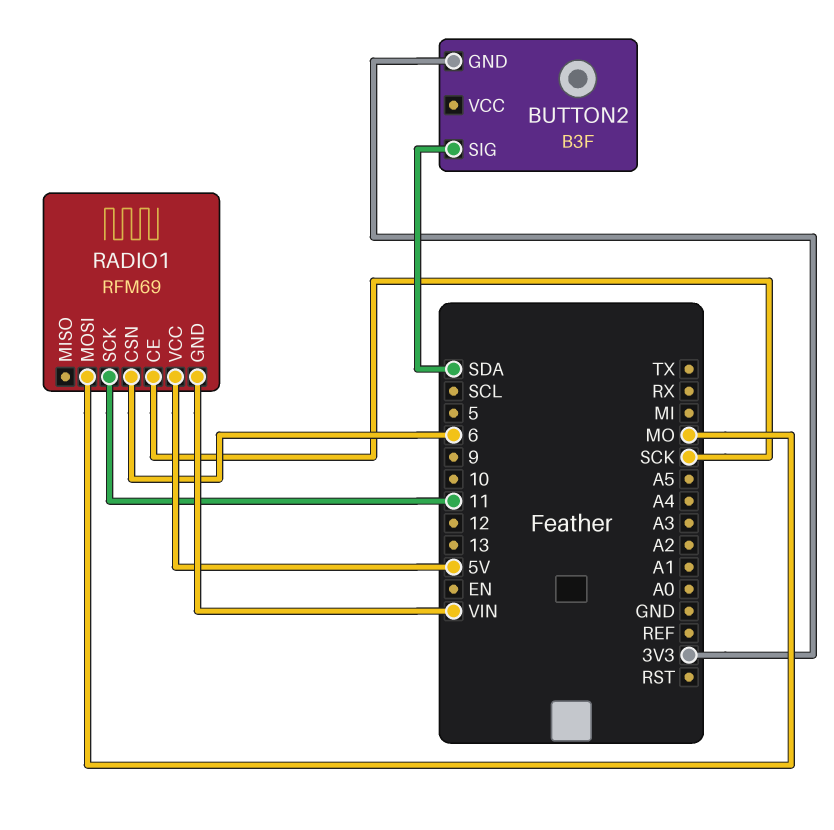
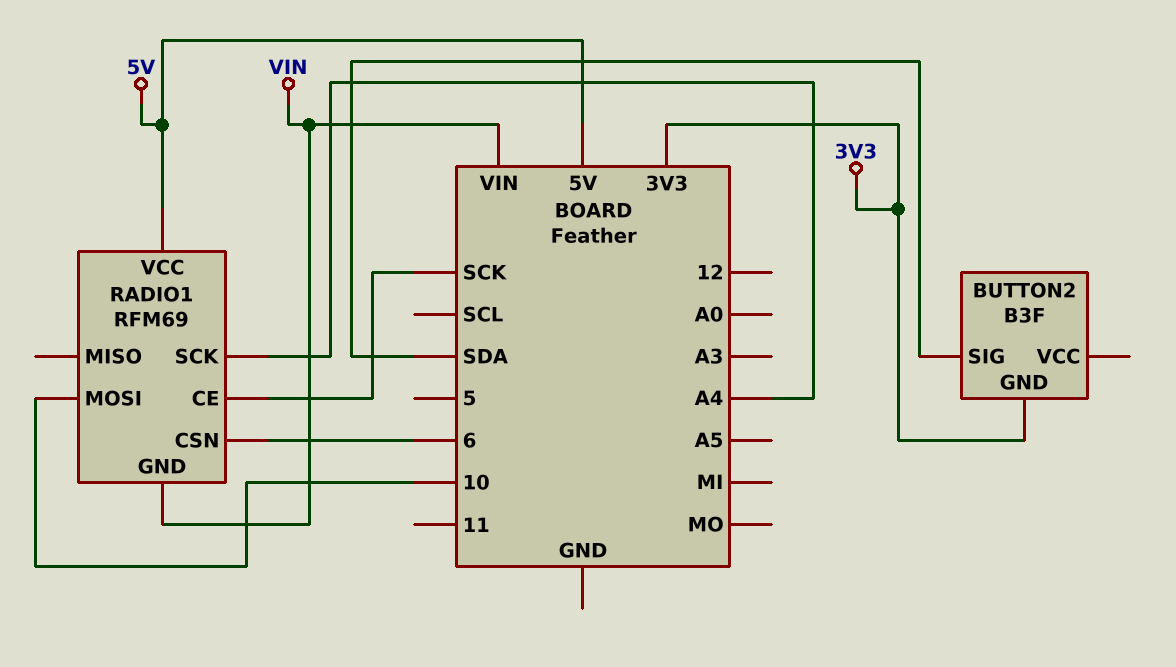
RADIO1 pin MOSI: MO -> 10
RADIO1 pin SCK: 11 -> A4

